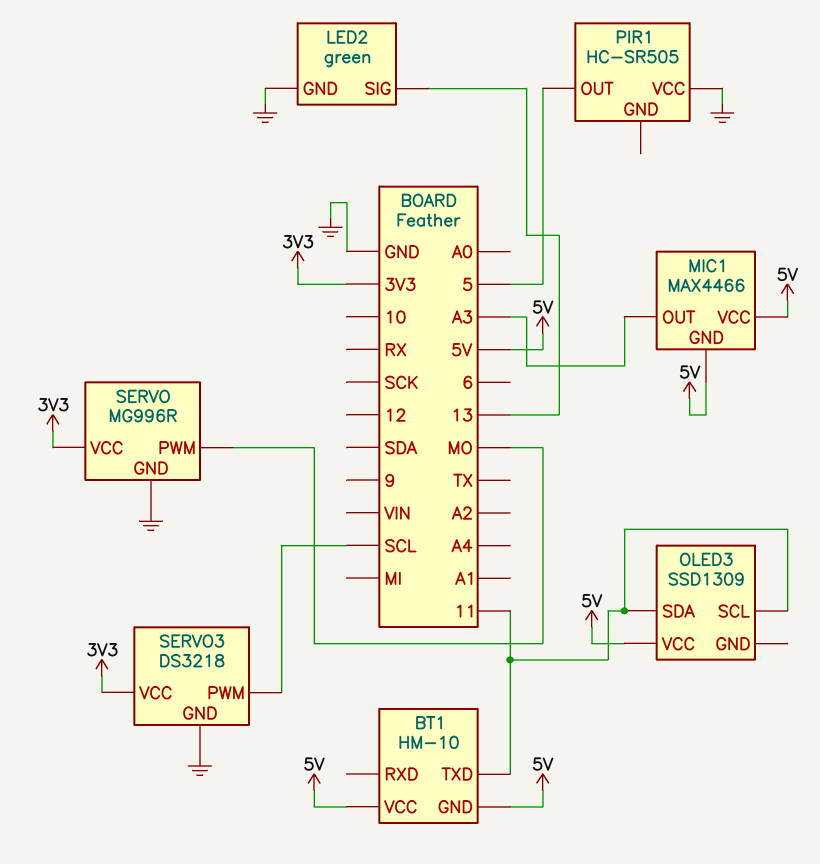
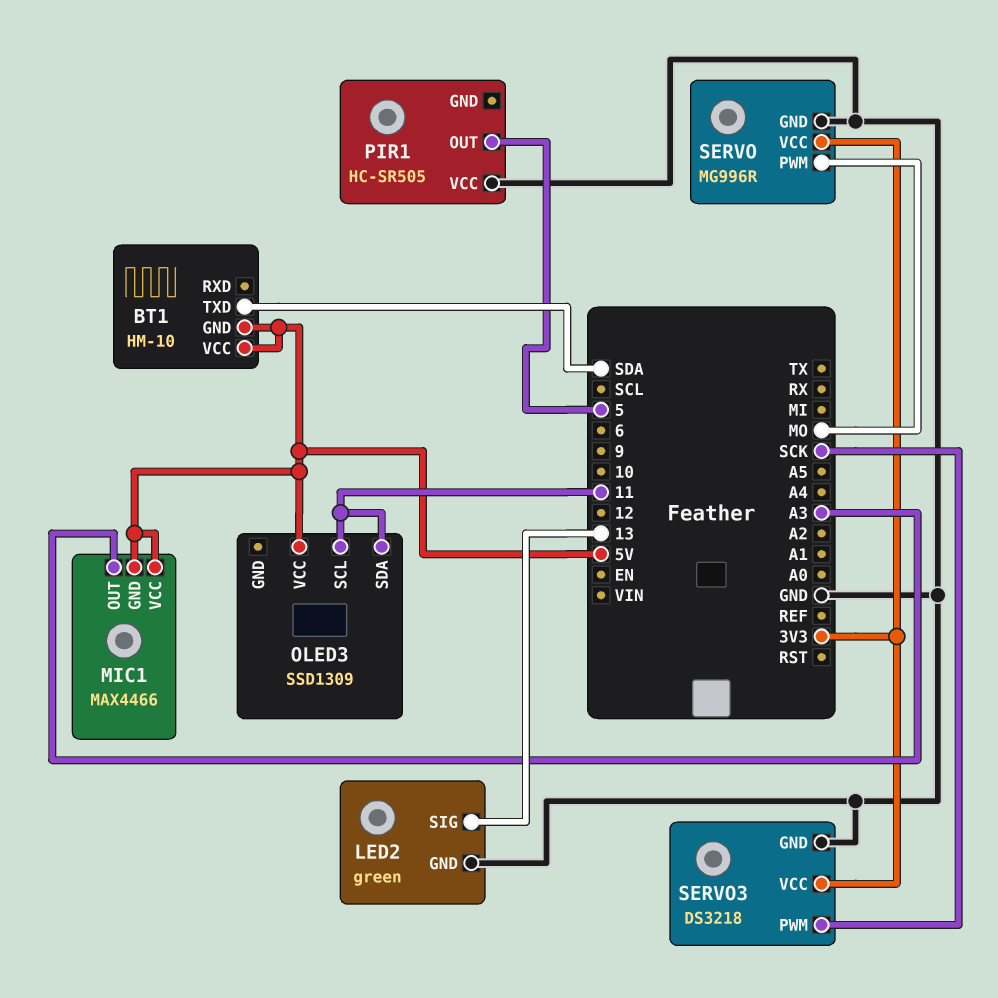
BT1 pin TXD: 11 -> SDA
SERVO3 pin PWM: SCL -> SCK

